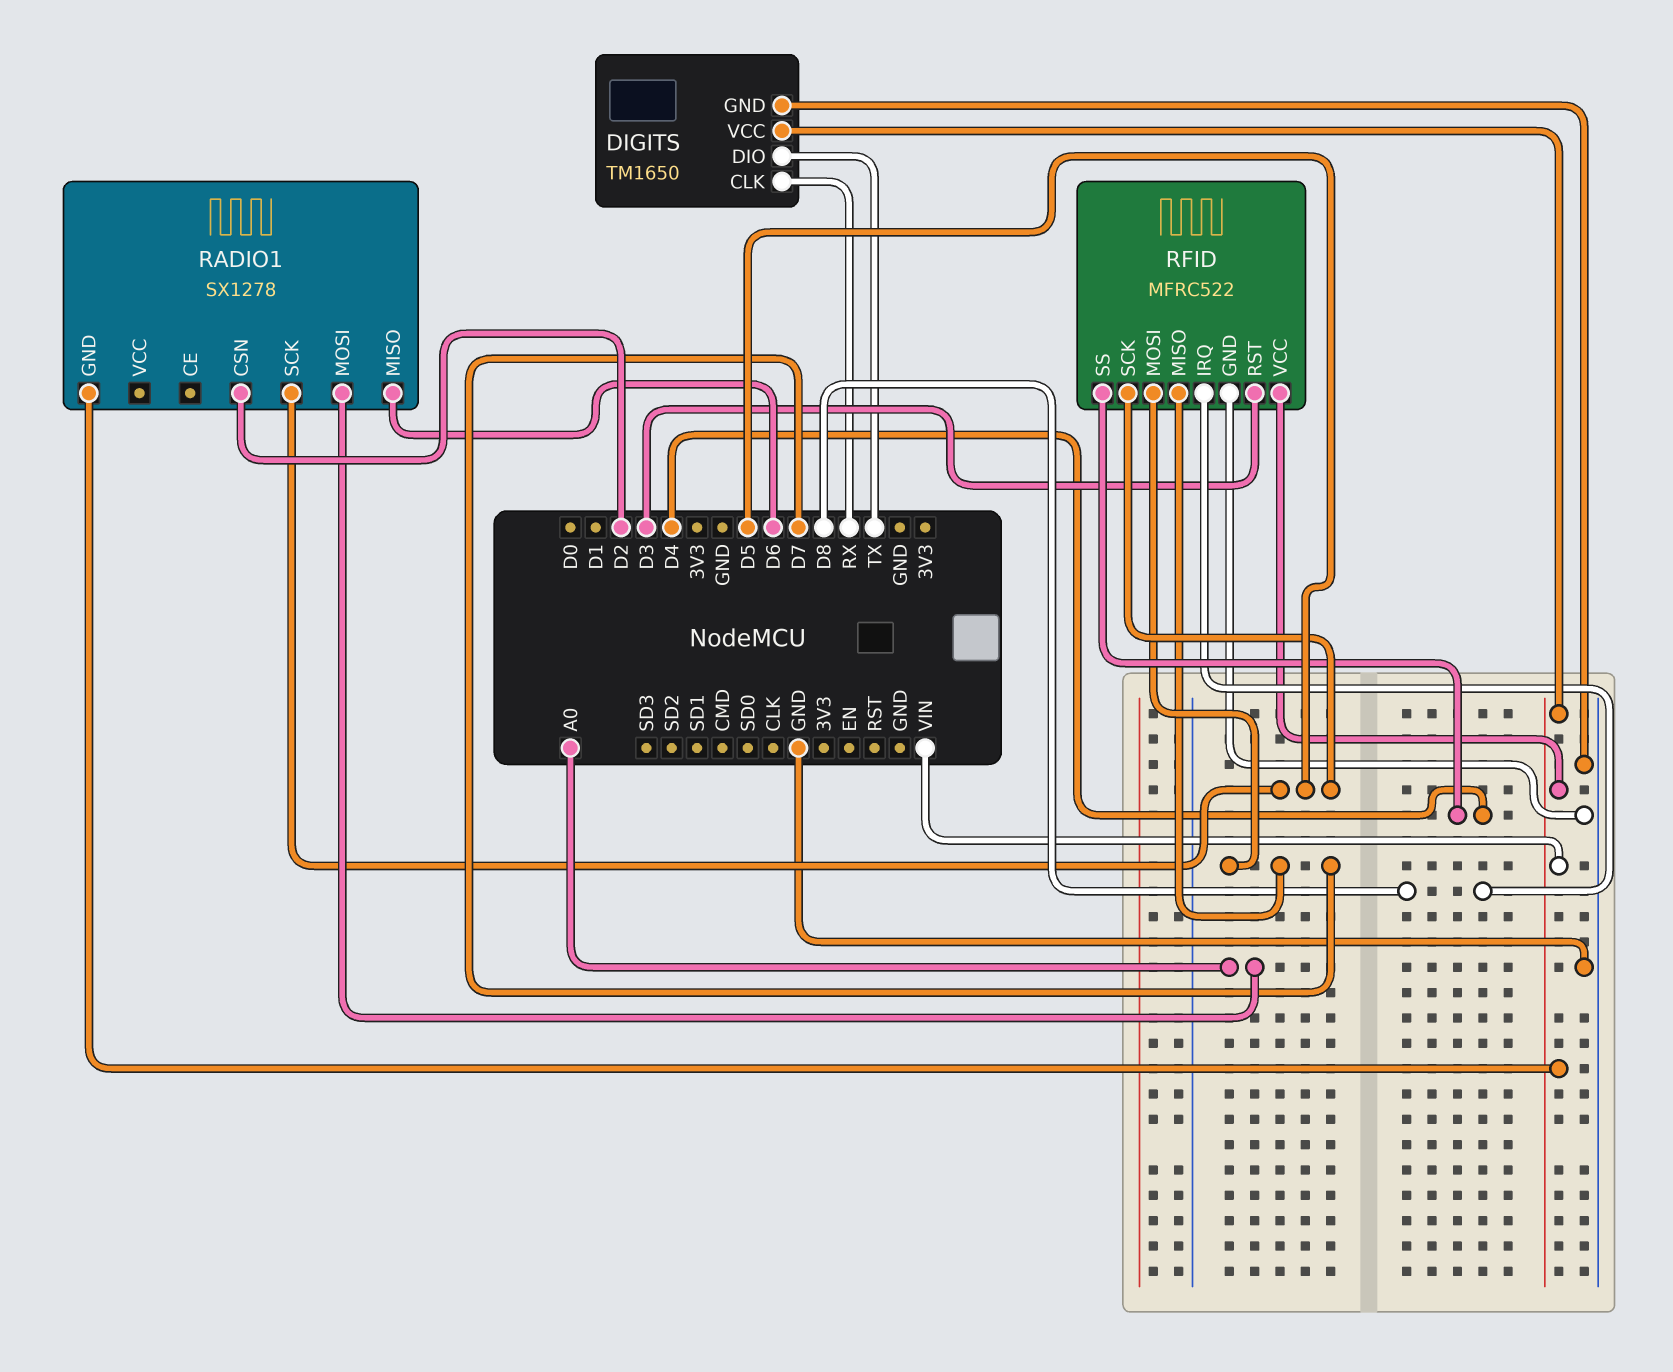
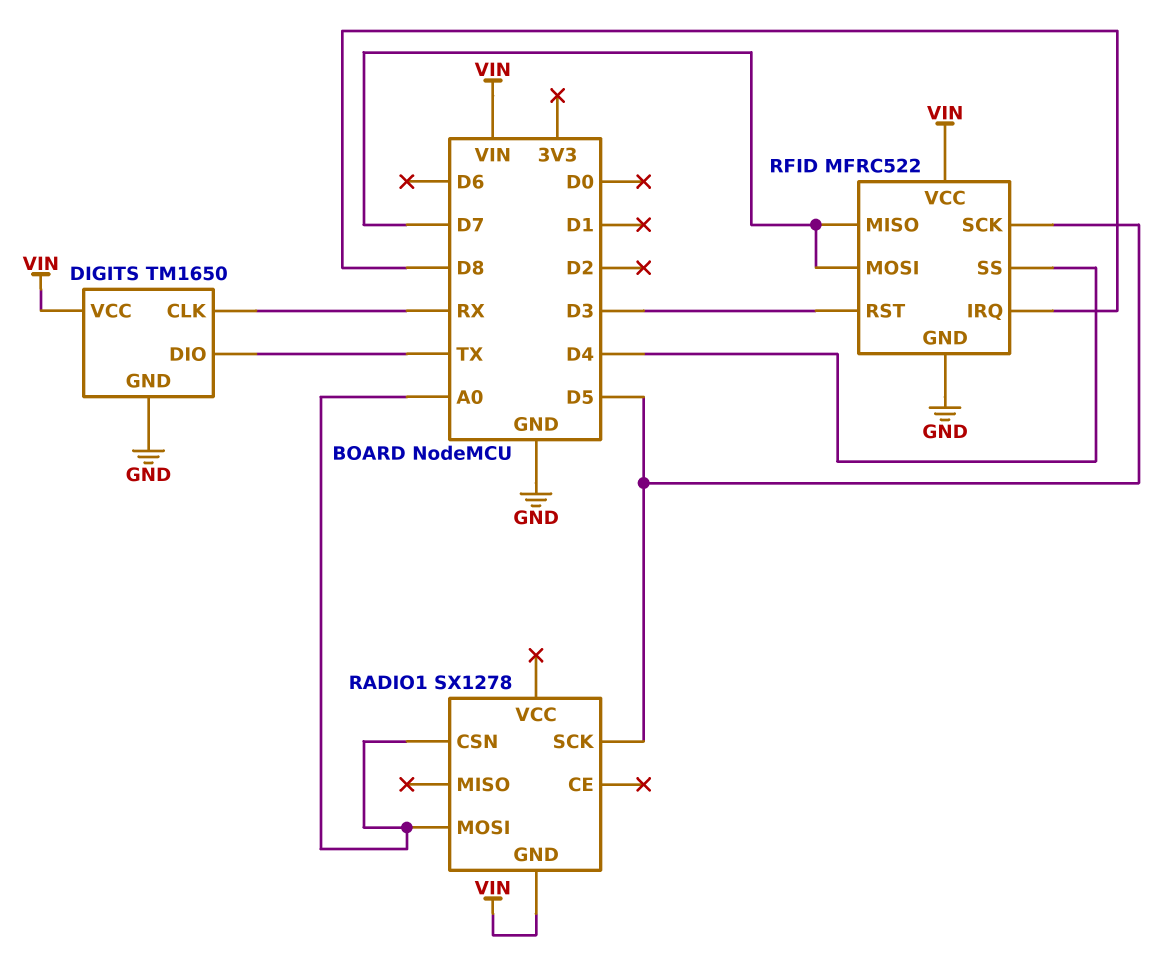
RADIO1 pin CSN: D2 -> A0
RADIO1 pin MISO: D6 -> none

